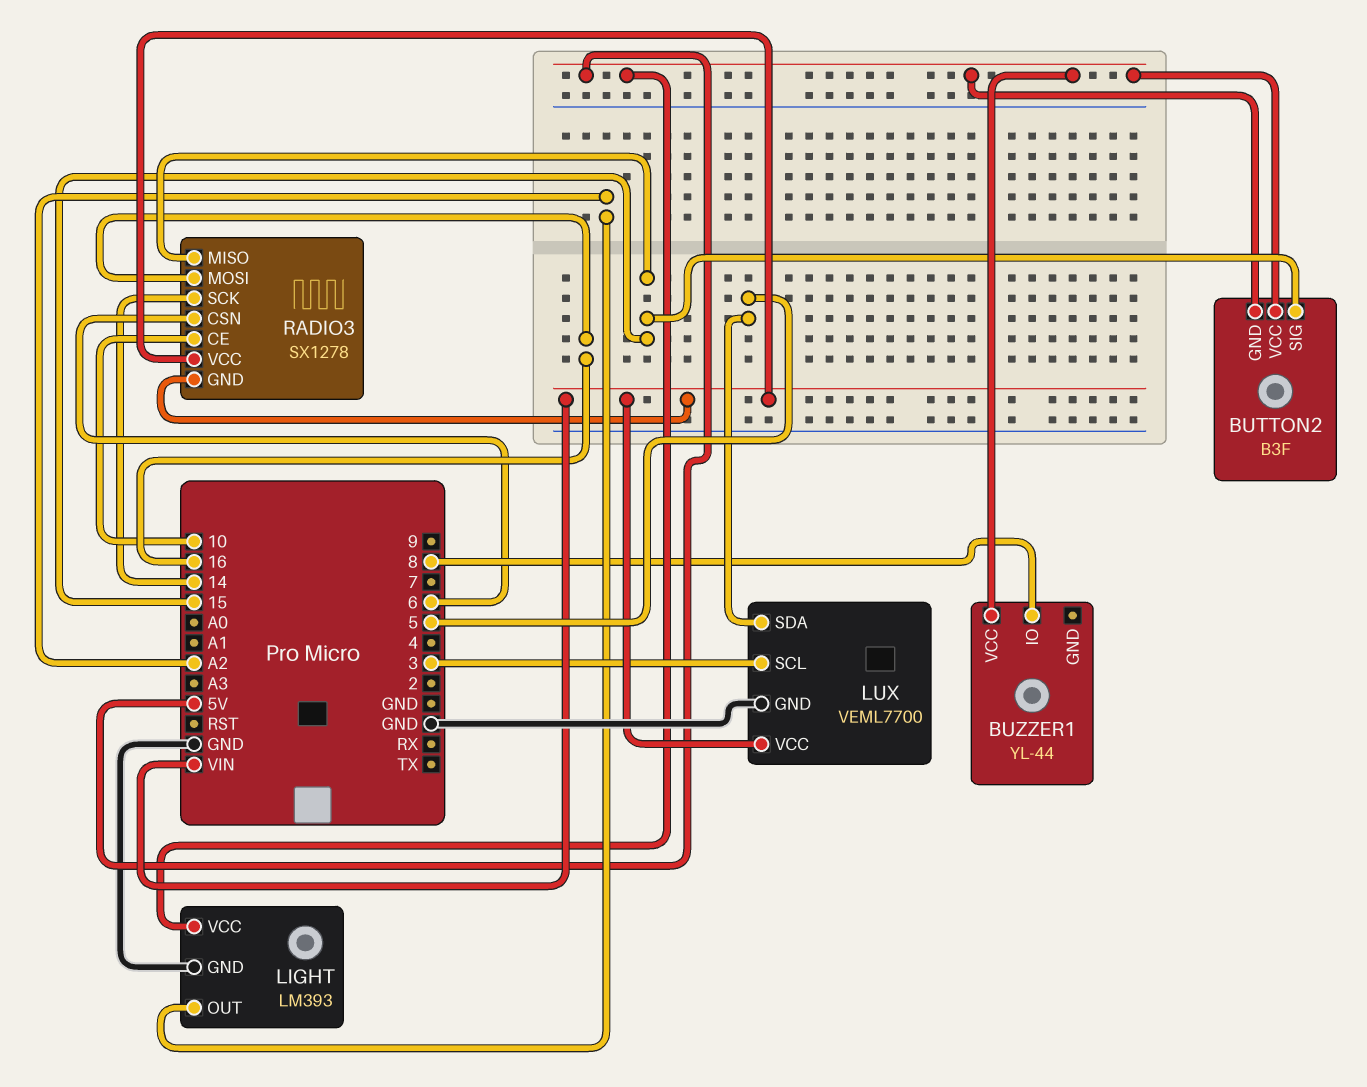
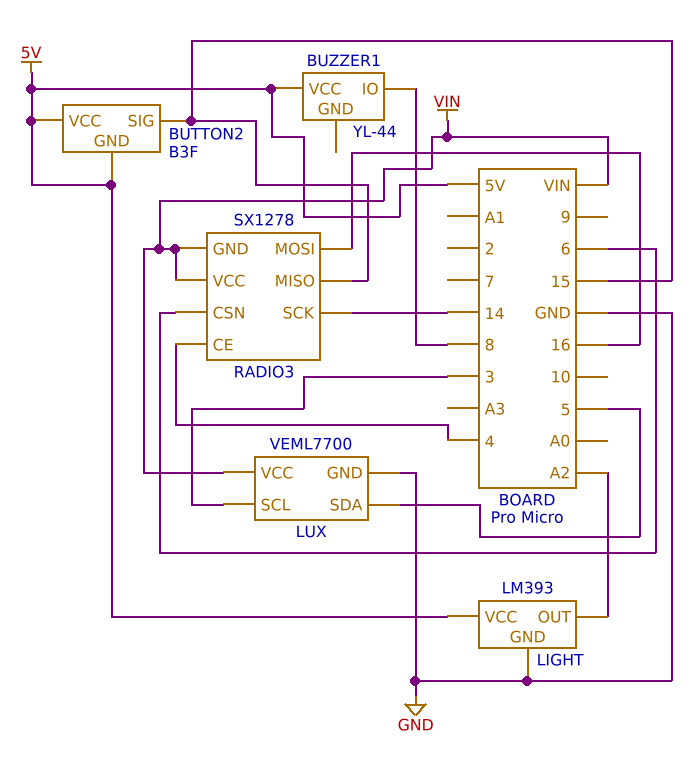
RADIO3 pin CE: 10 -> 4

